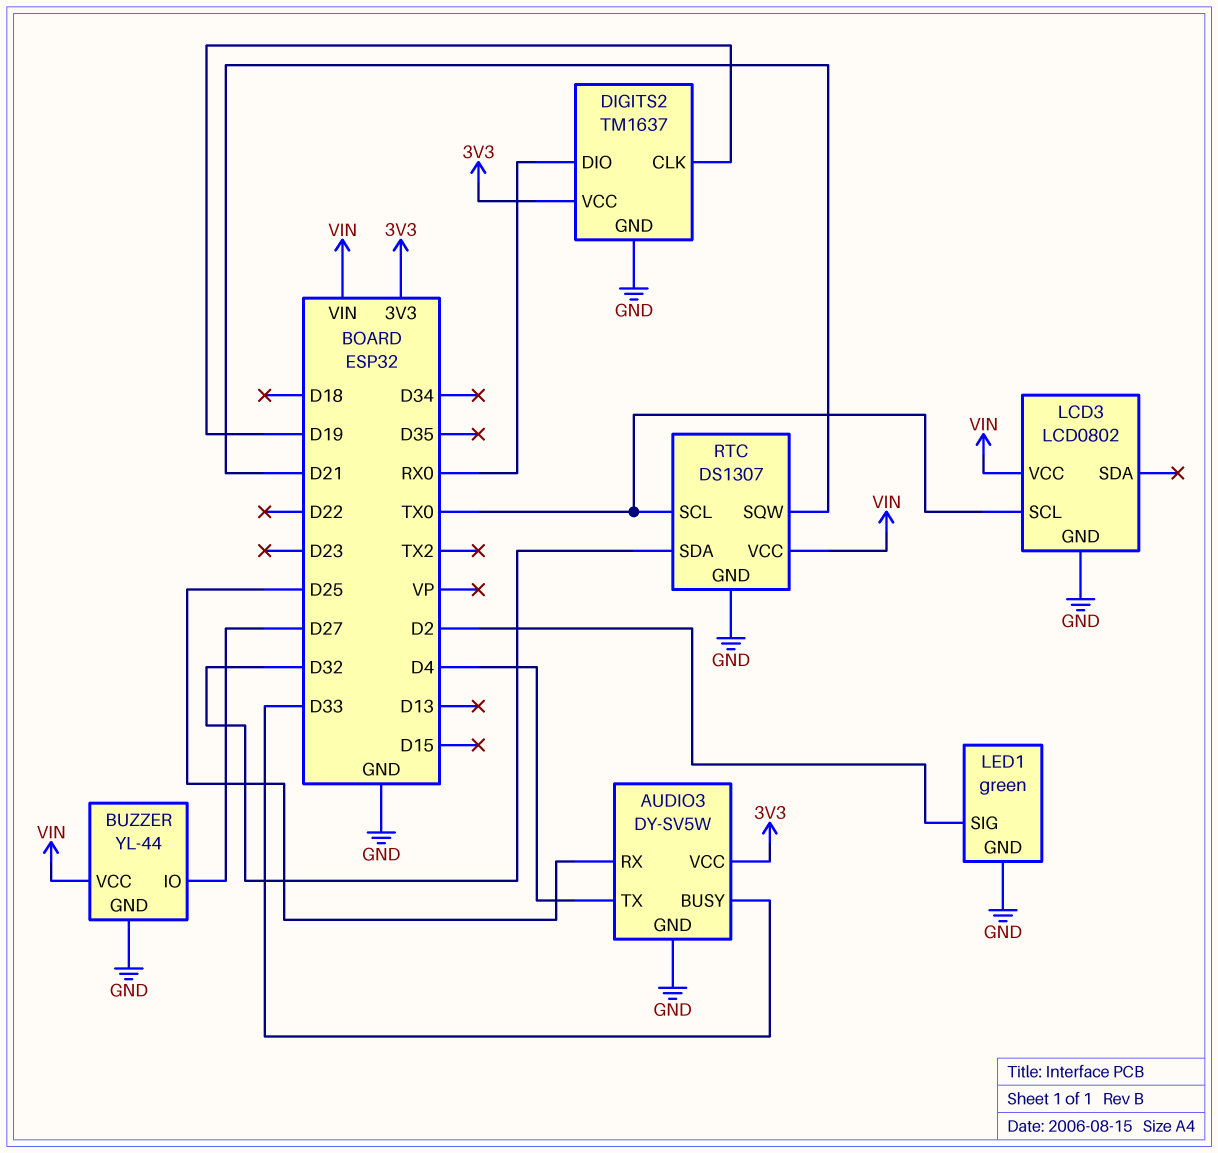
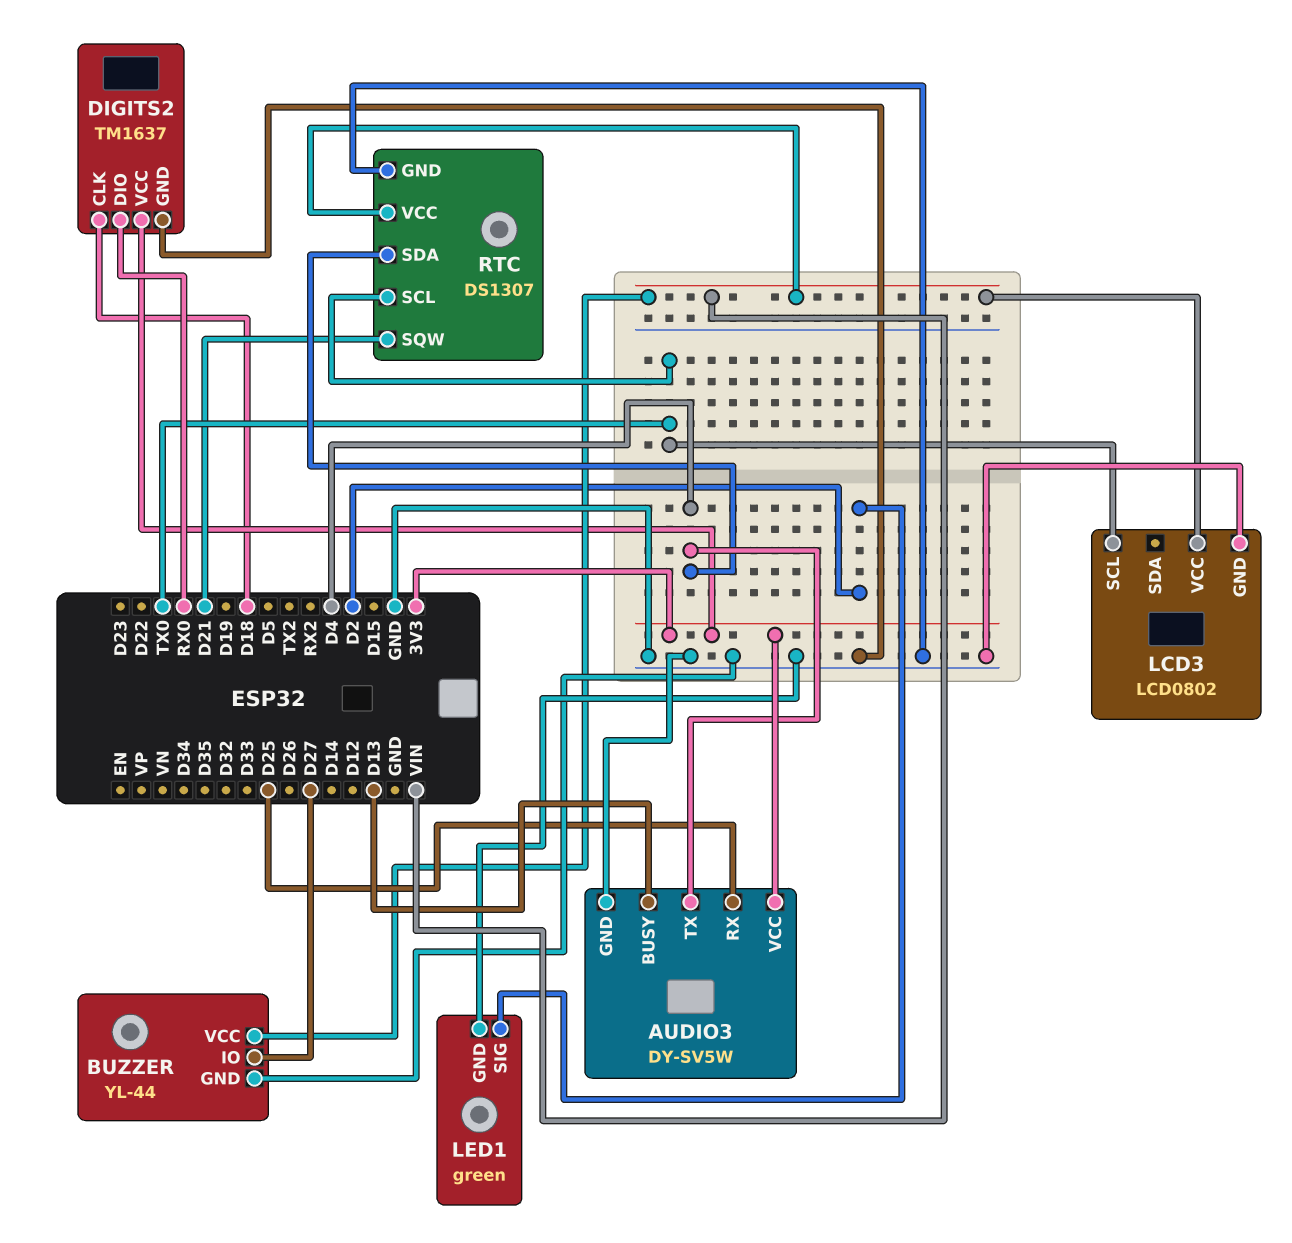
AUDIO3 pin BUSY: D33 -> D13
DIGITS2 pin CLK: D19 -> D18
RTC pin SDA: D32 -> D4

